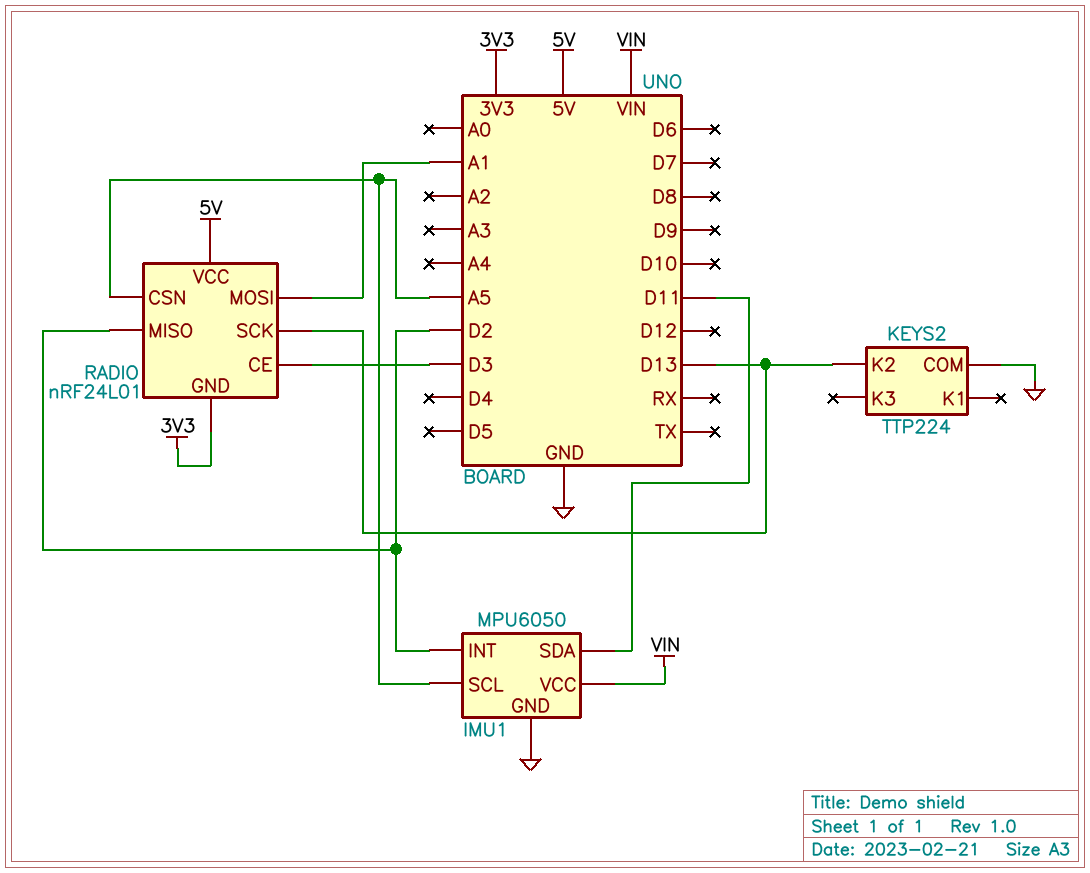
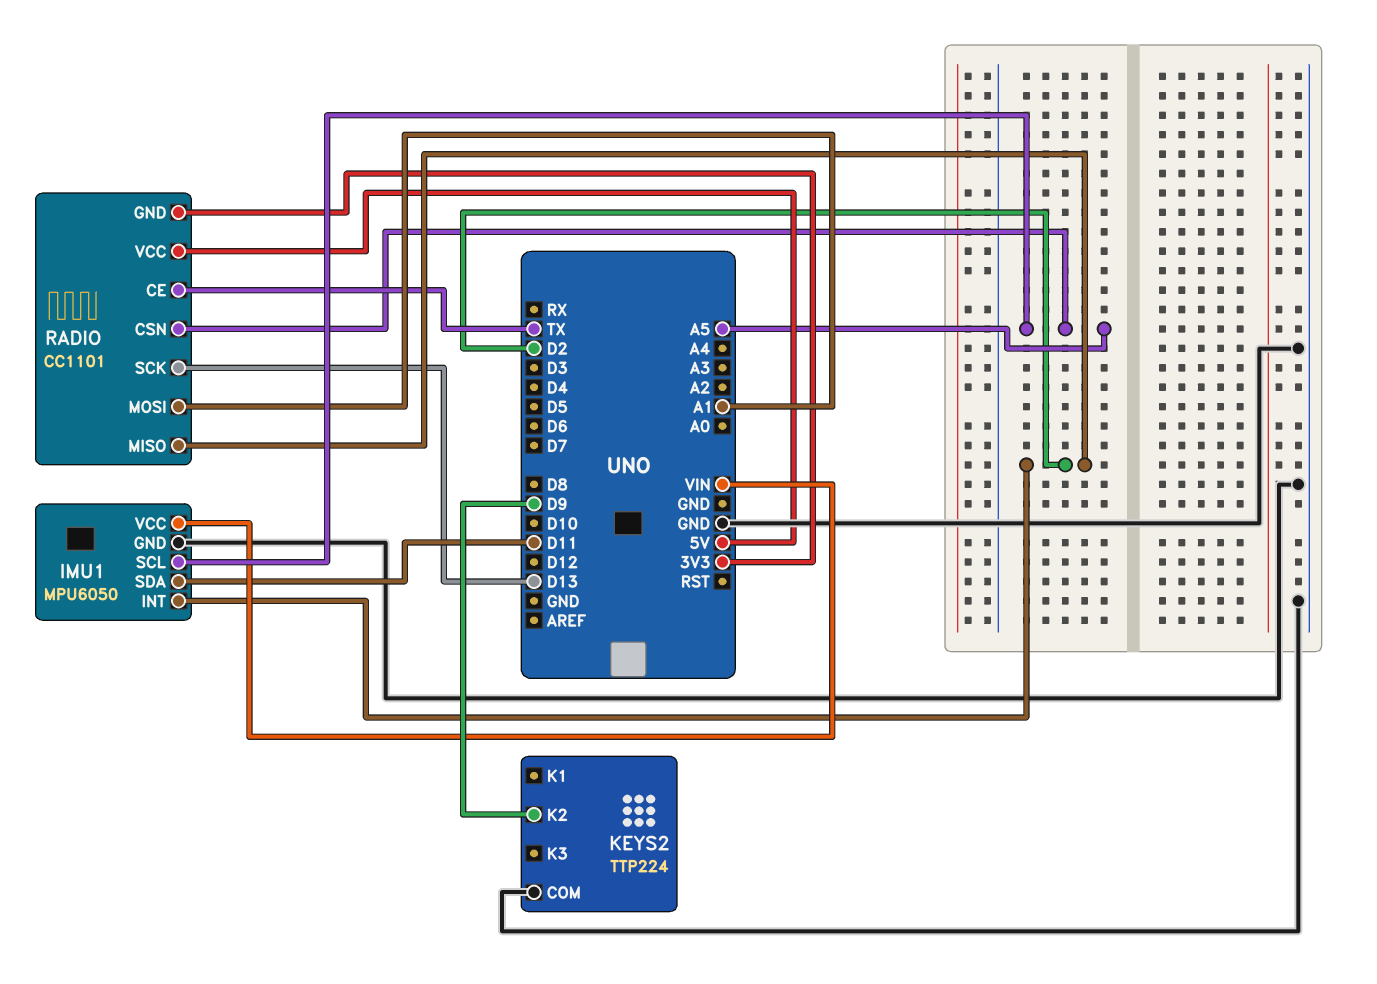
KEYS2 pin K2: D13 -> D9
RADIO: nRF24L01 -> CC1101
RADIO pin CE: D3 -> TX

